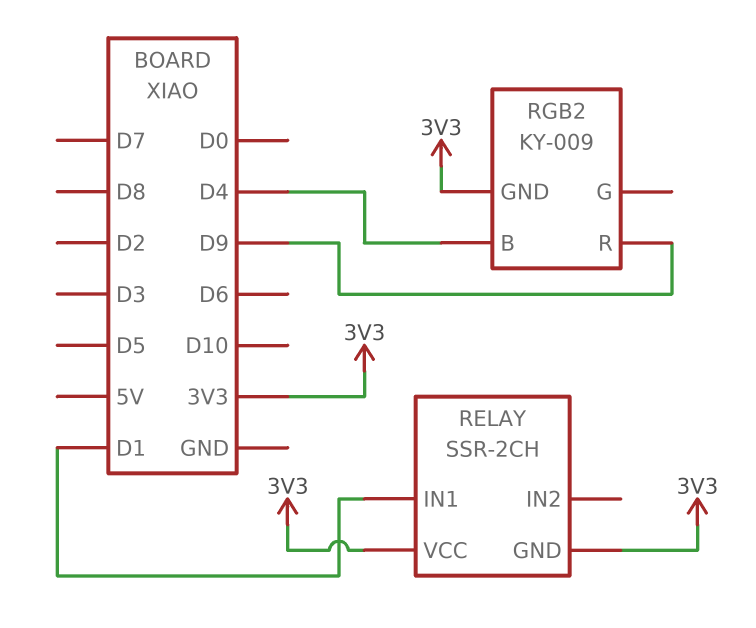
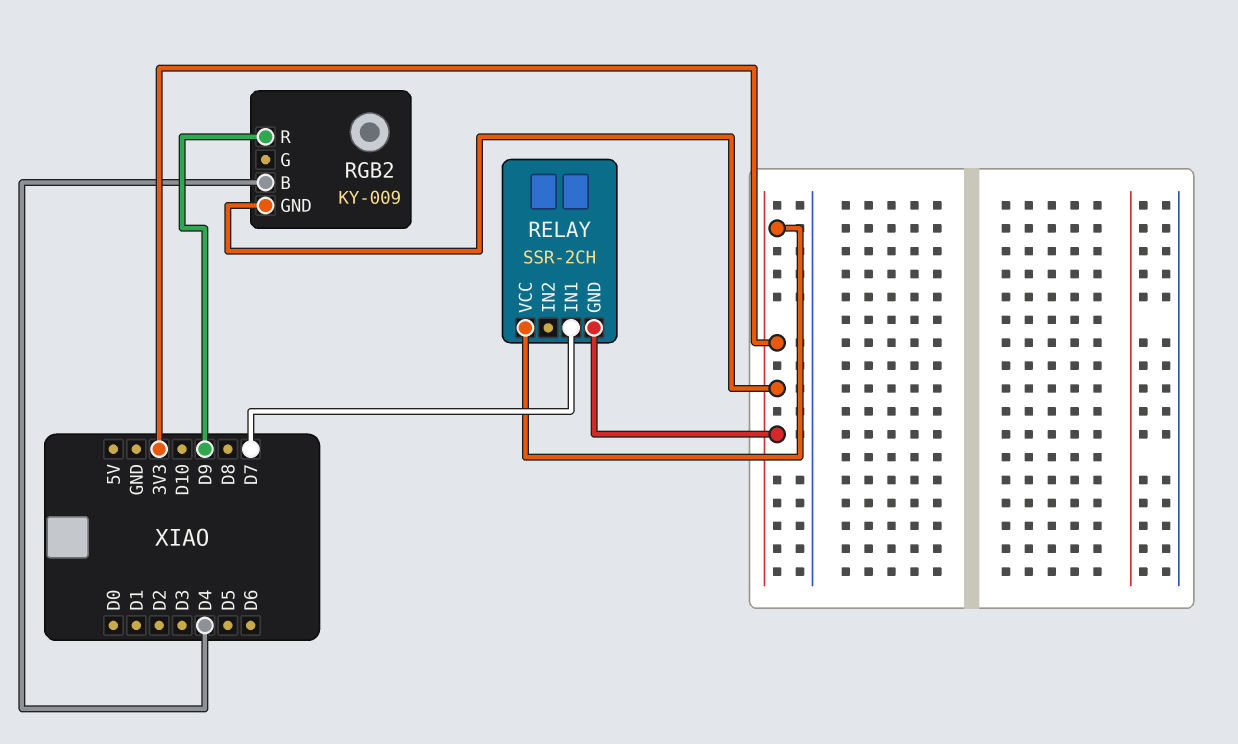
RELAY pin IN1: D1 -> D7

